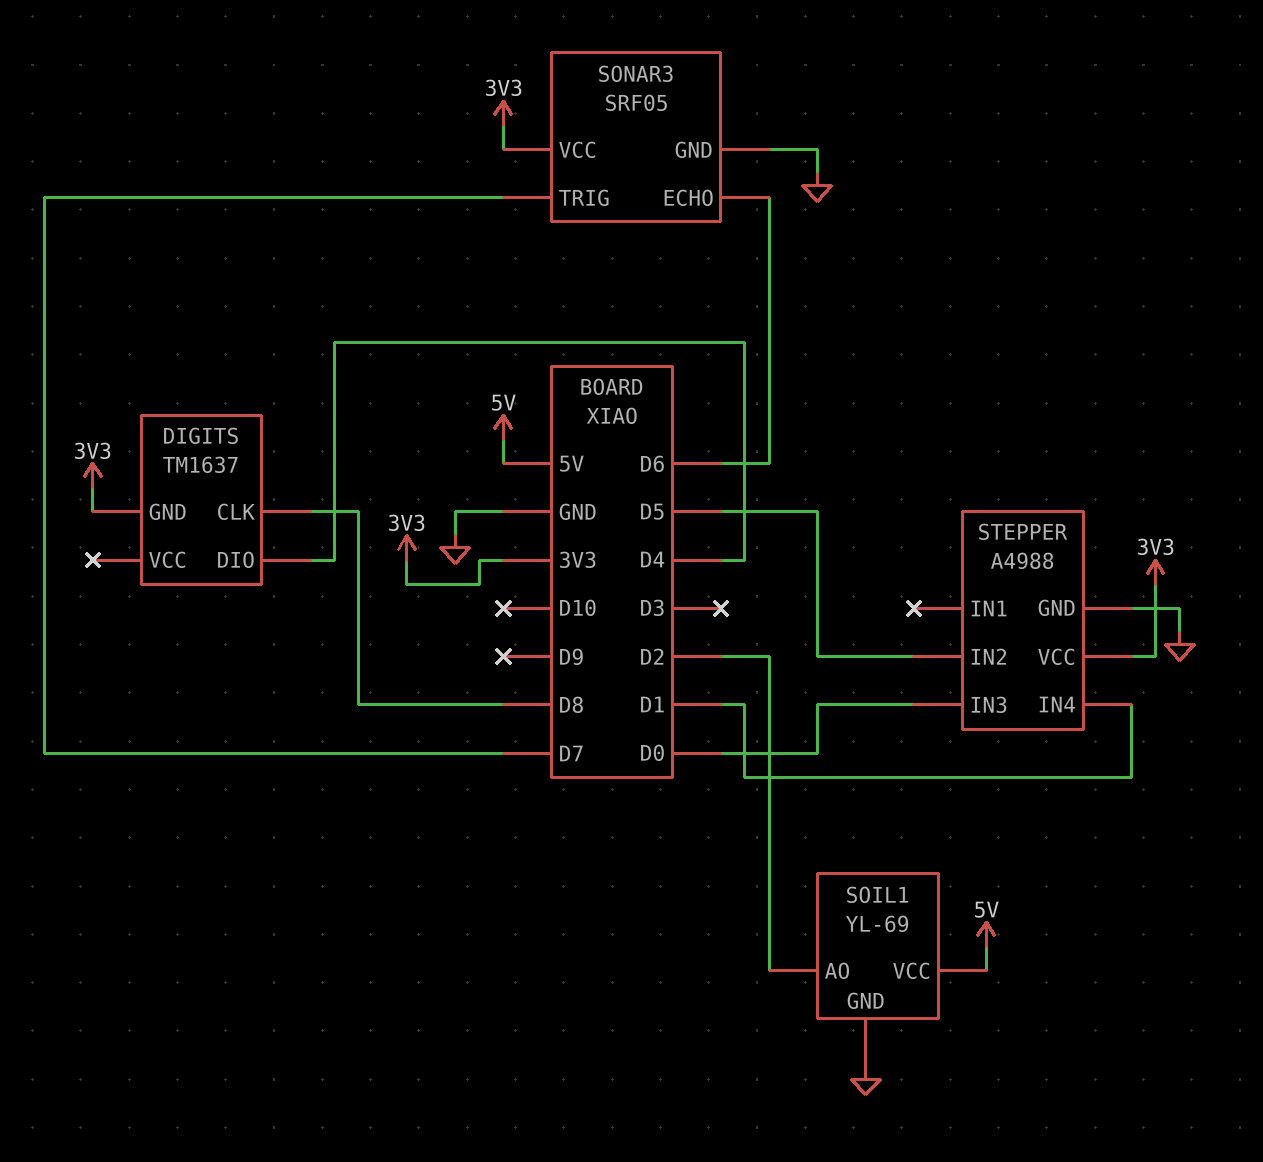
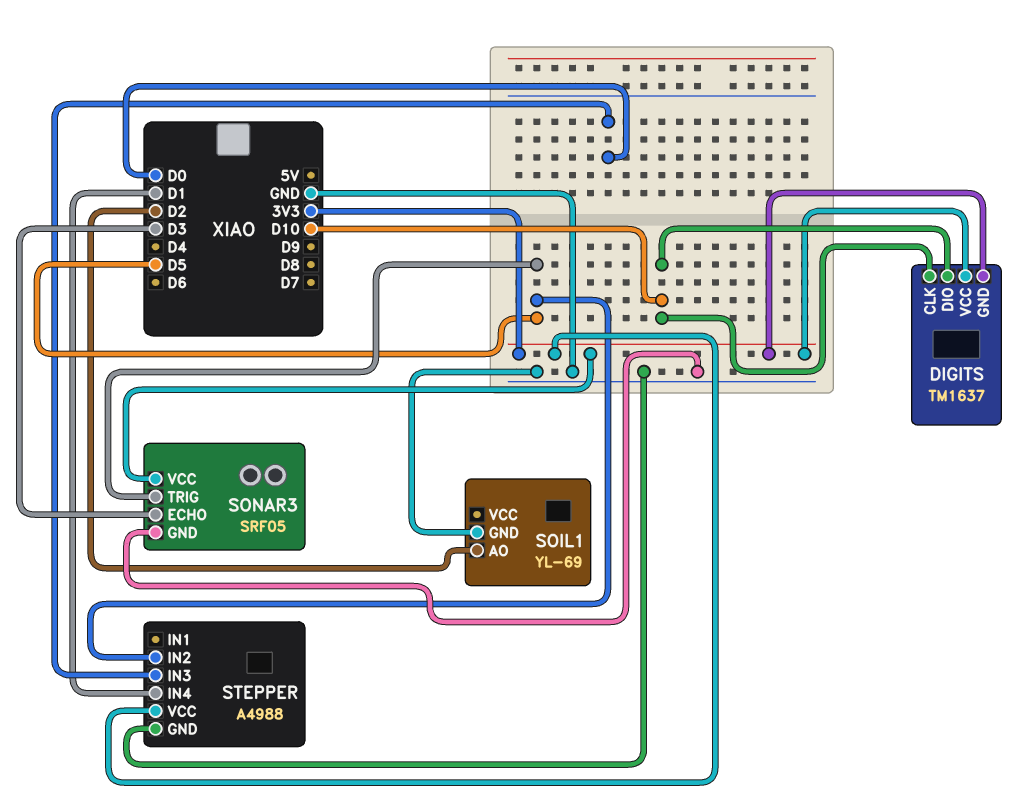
DIGITS pin CLK: D8 -> D10
DIGITS pin DIO: D4 -> D10
DIGITS pin VCC: none -> 3V3
SOIL1 pin VCC: 5V -> none
SONAR3 pin ECHO: D6 -> D3
SONAR3 pin TRIG: D7 -> D5

